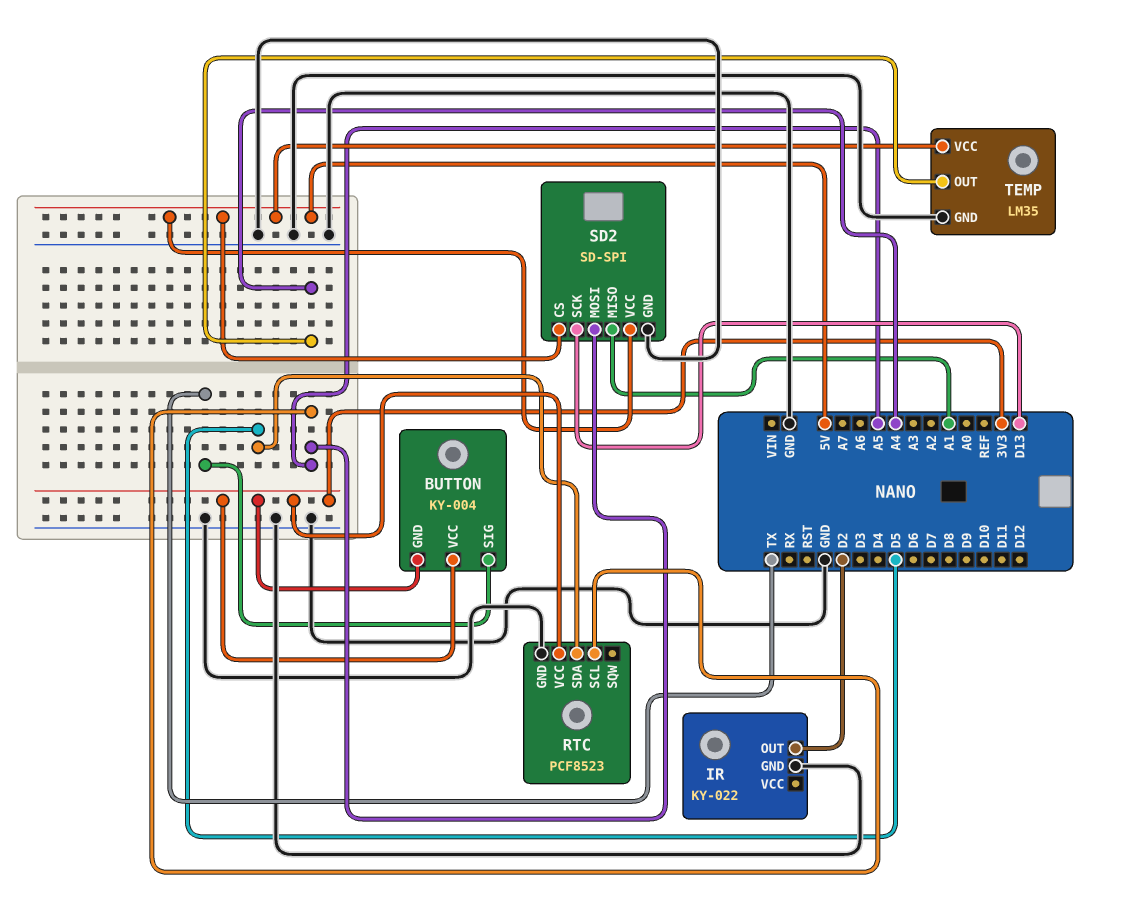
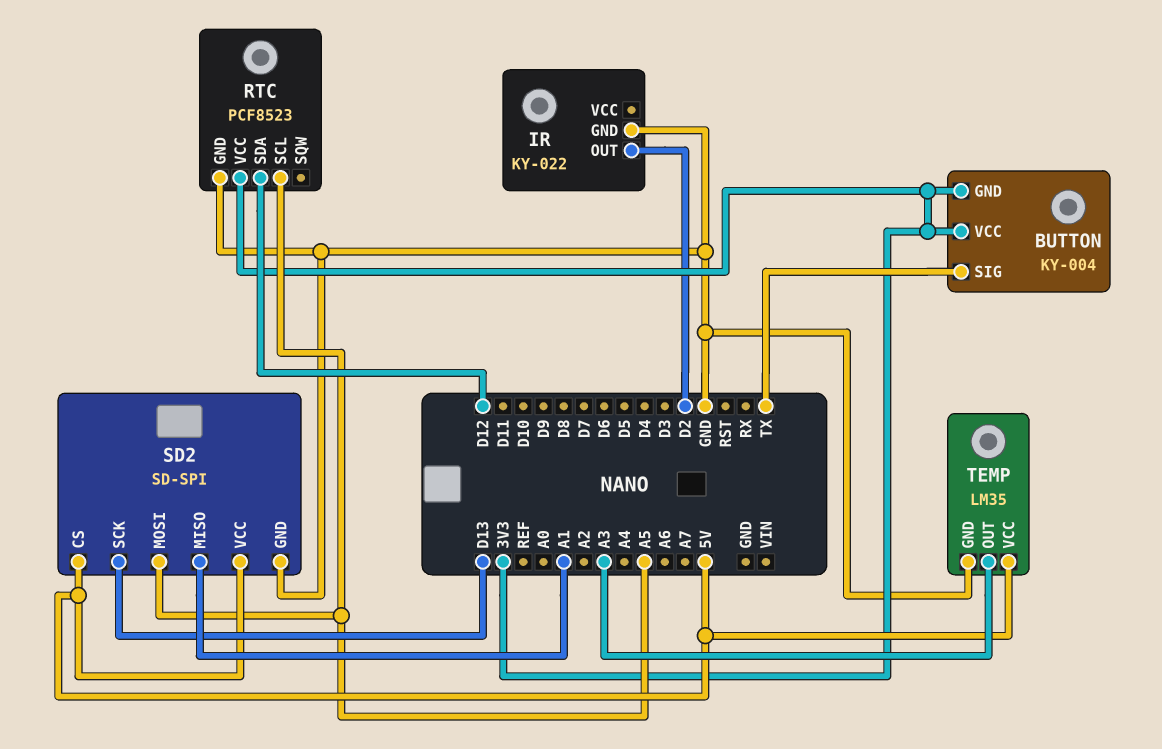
RTC pin SDA: D5 -> D12
TEMP pin OUT: A4 -> A3

